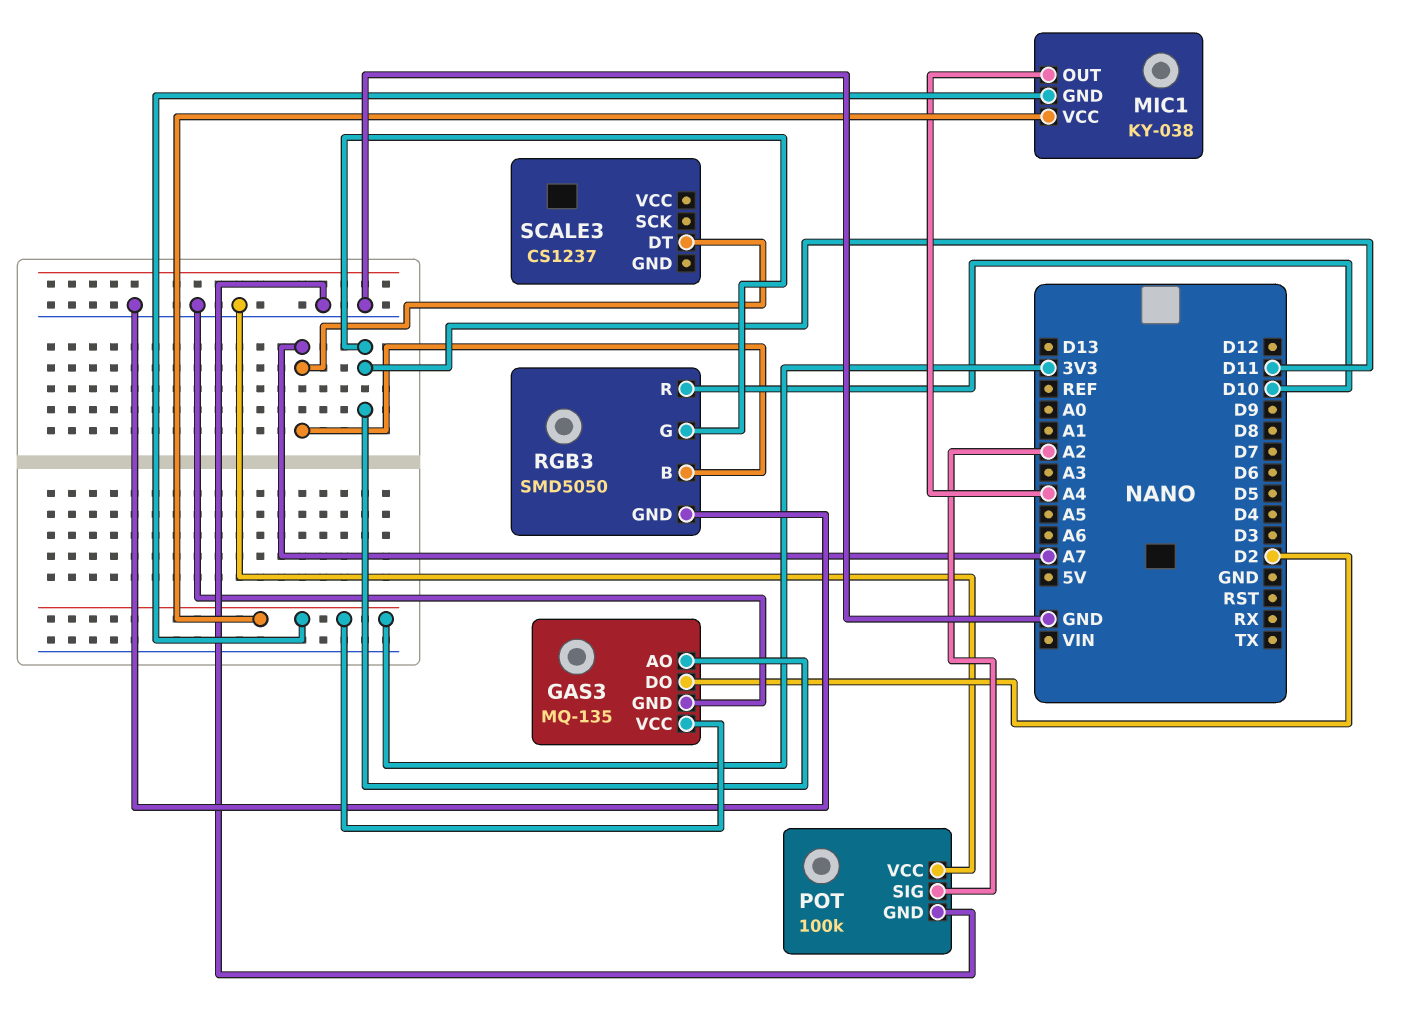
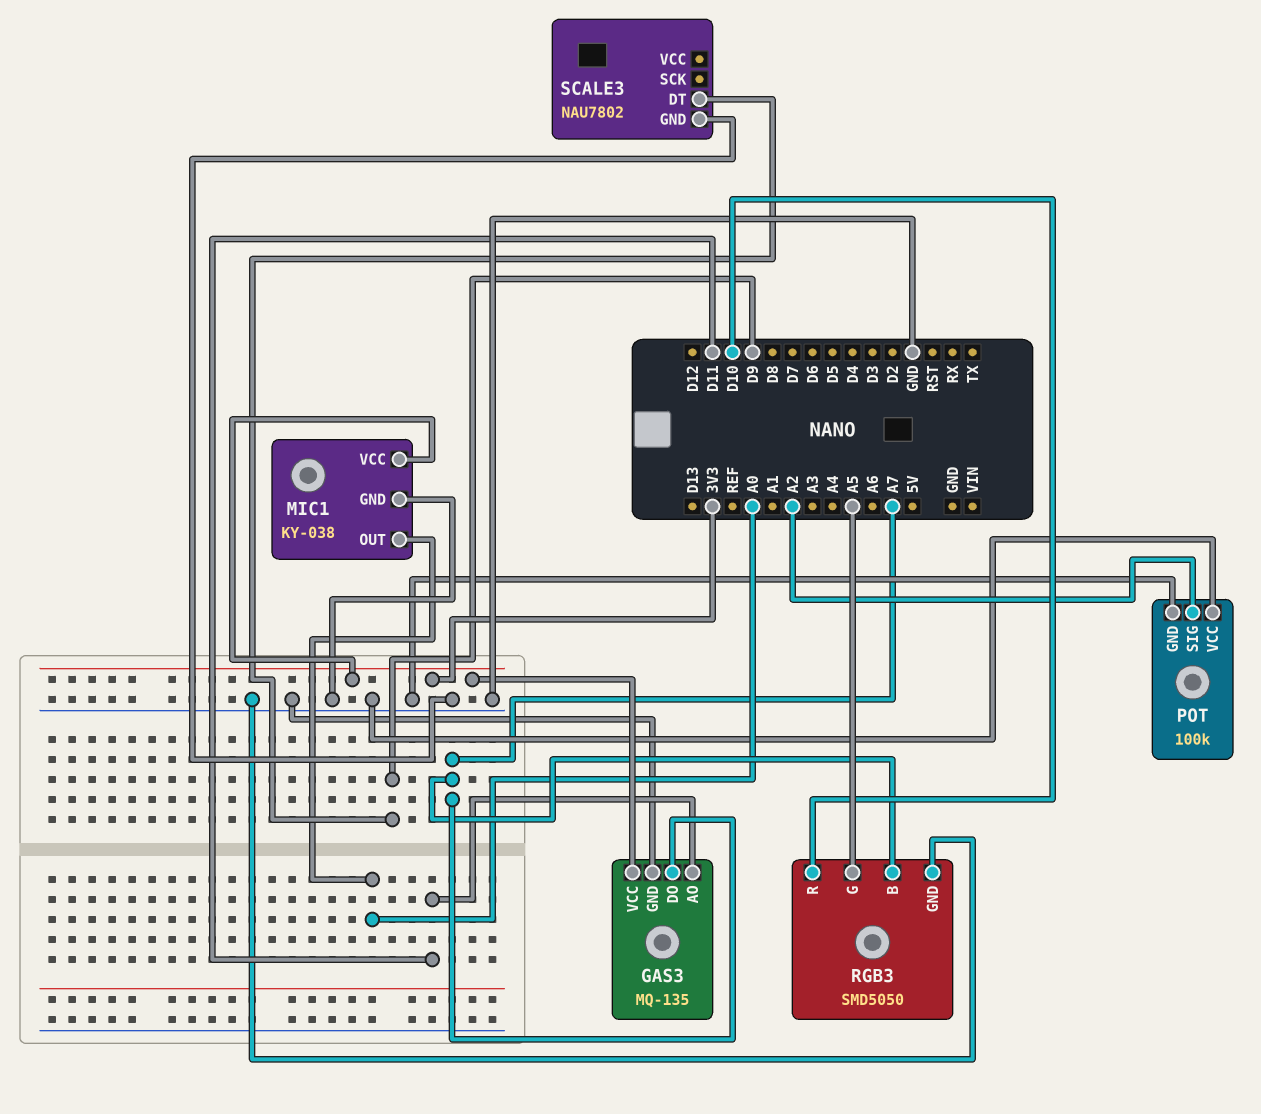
GAS3 pin DO: D2 -> A7
MIC1 pin GND: 3V3 -> GND
MIC1 pin OUT: A4 -> A0
RGB3 pin G: D11 -> A5
SCALE3: CS1237 -> NAU7802
SCALE3 pin DT: A7 -> D9
SCALE3 pin GND: none -> GND

